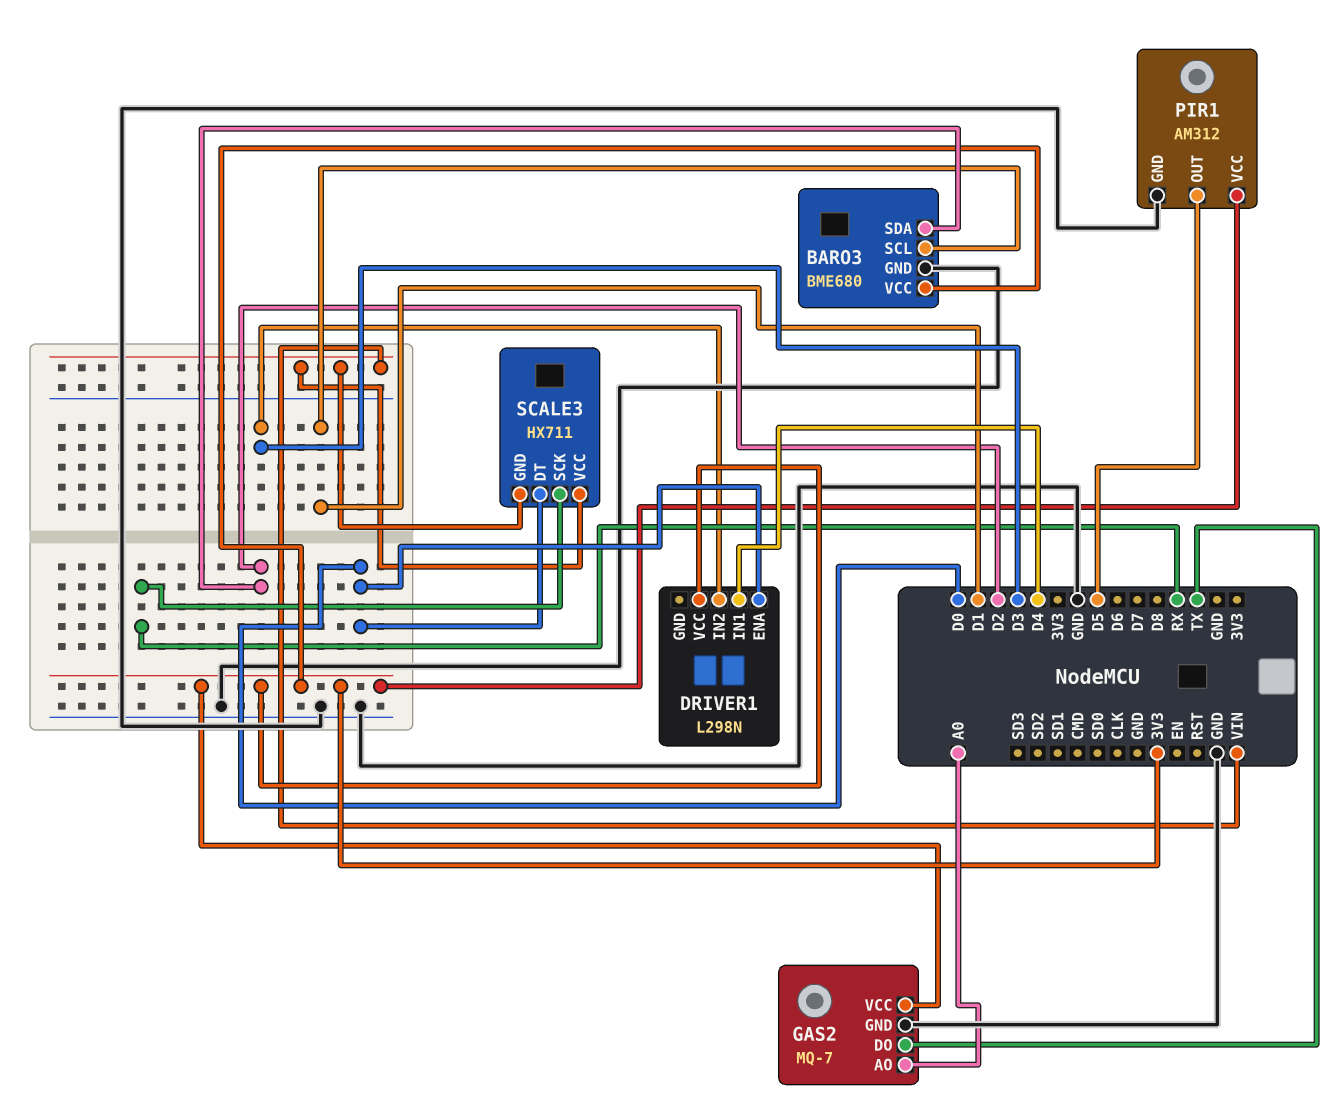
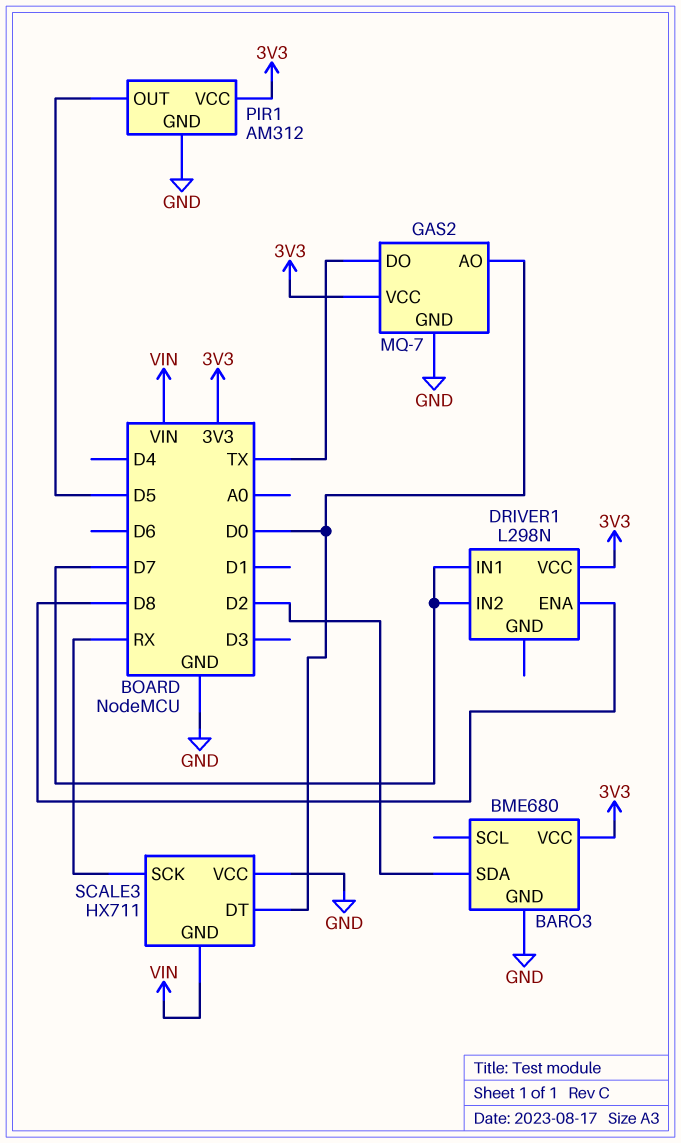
BARO3 pin SCL: D1 -> none
DRIVER1 pin ENA: D0 -> D8
DRIVER1 pin IN1: D4 -> D7
DRIVER1 pin IN2: D3 -> D7
GAS2 pin AO: A0 -> D0
SCALE3 pin VCC: VIN -> GND

